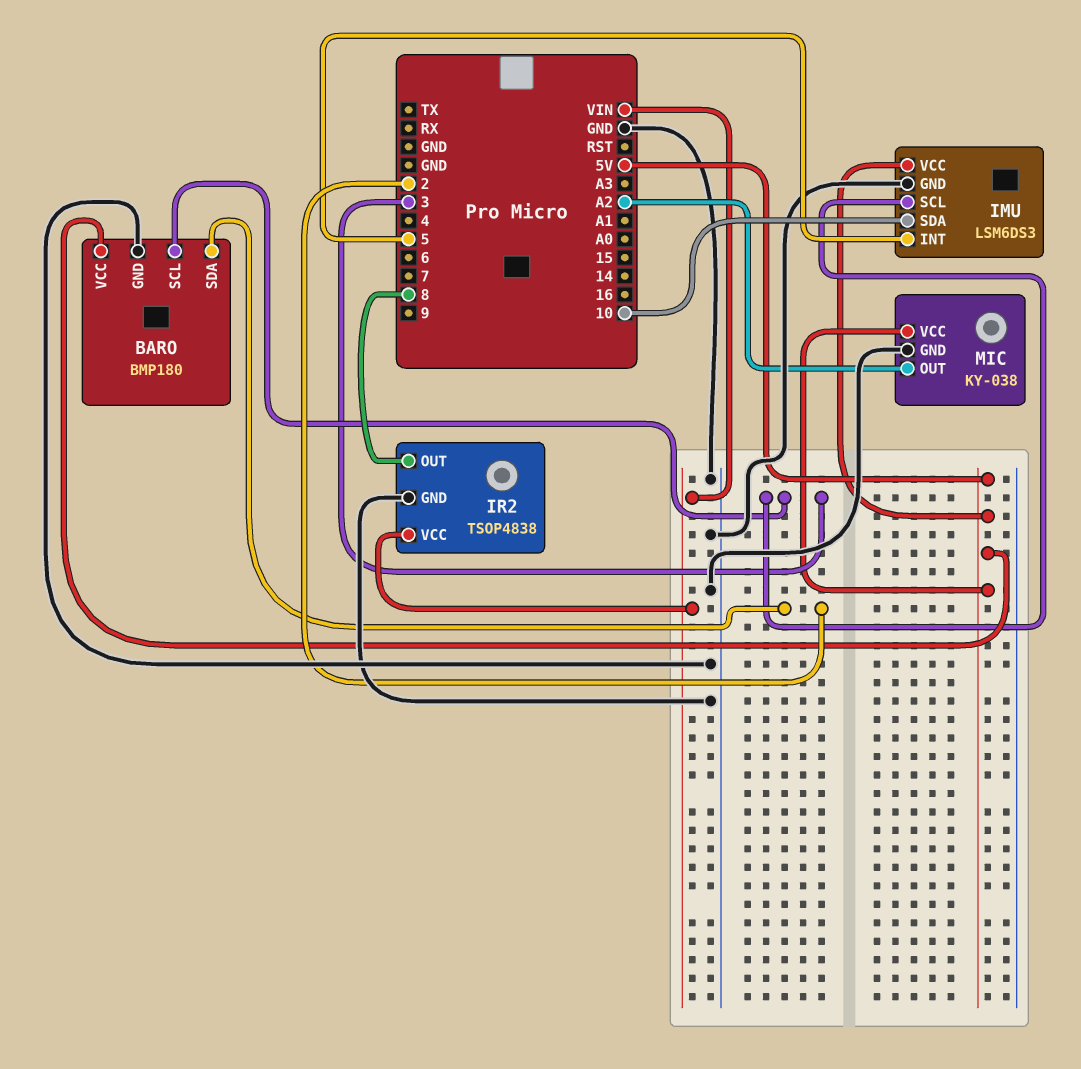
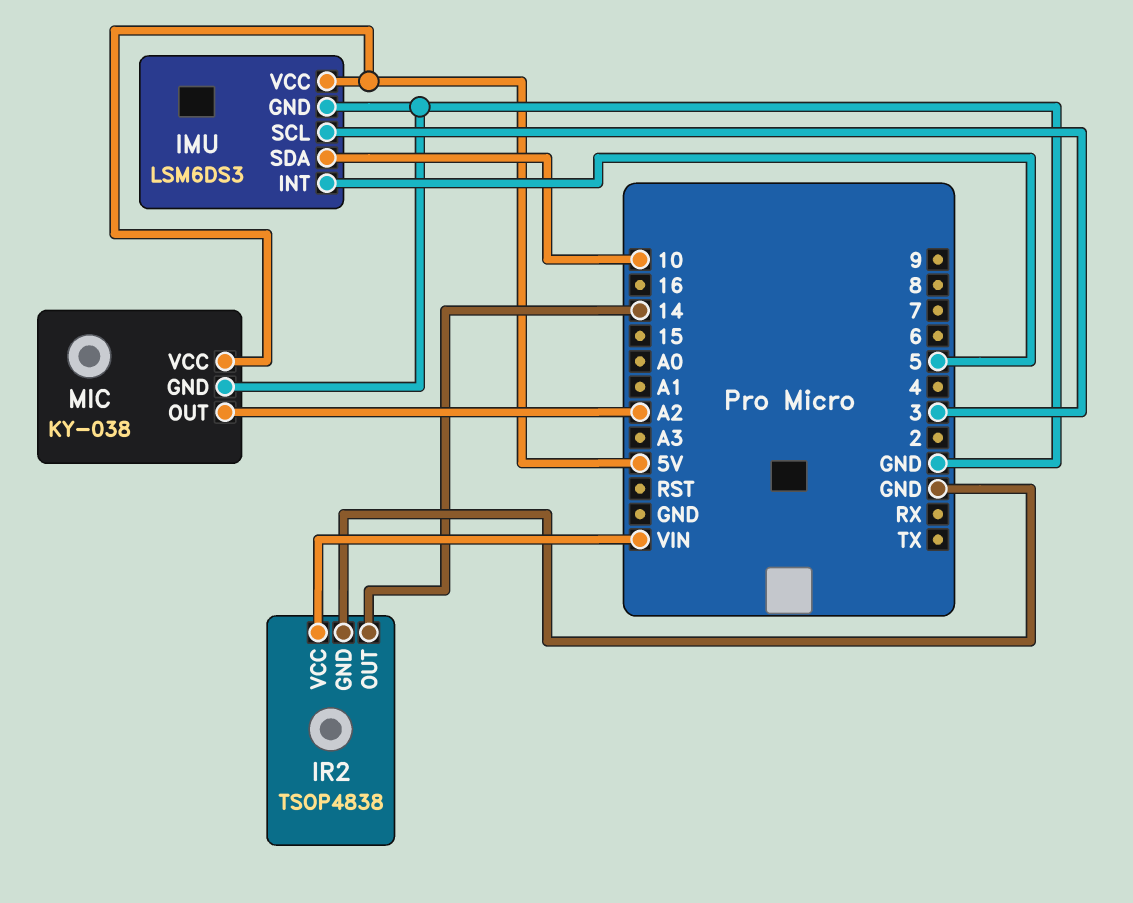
BARO: BMP180 -> none
BARO pin GND: GND -> none
BARO pin SCL: 3 -> none
BARO pin SDA: 2 -> none
BARO pin VCC: 5V -> none
IR2 pin OUT: 8 -> 14

